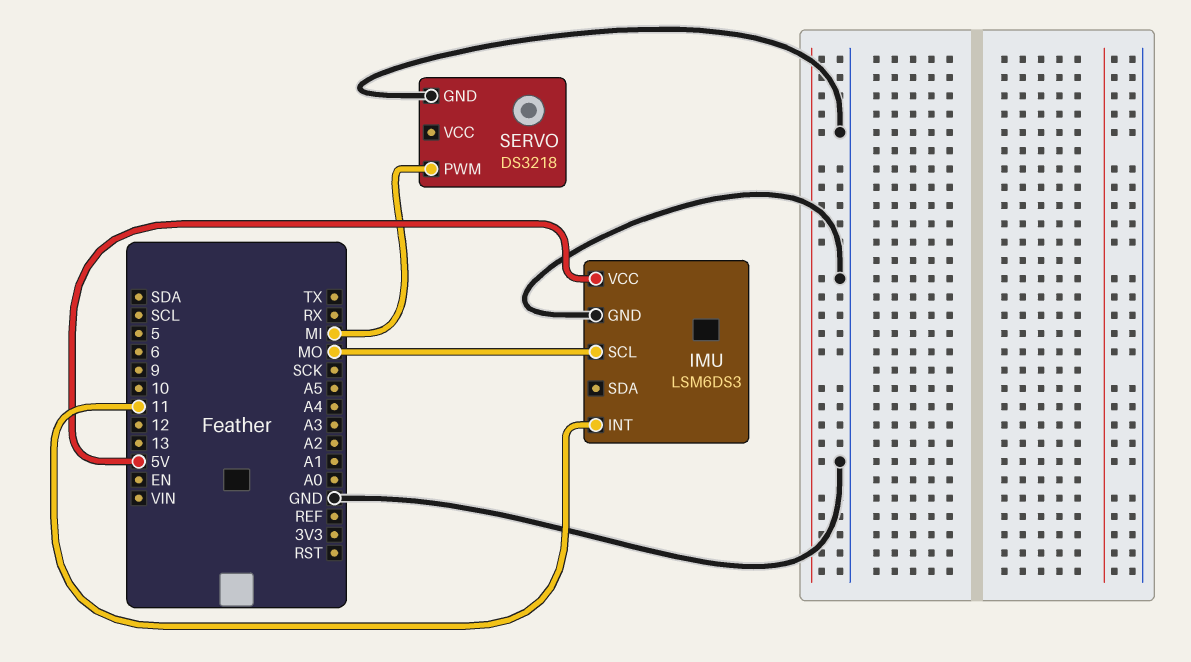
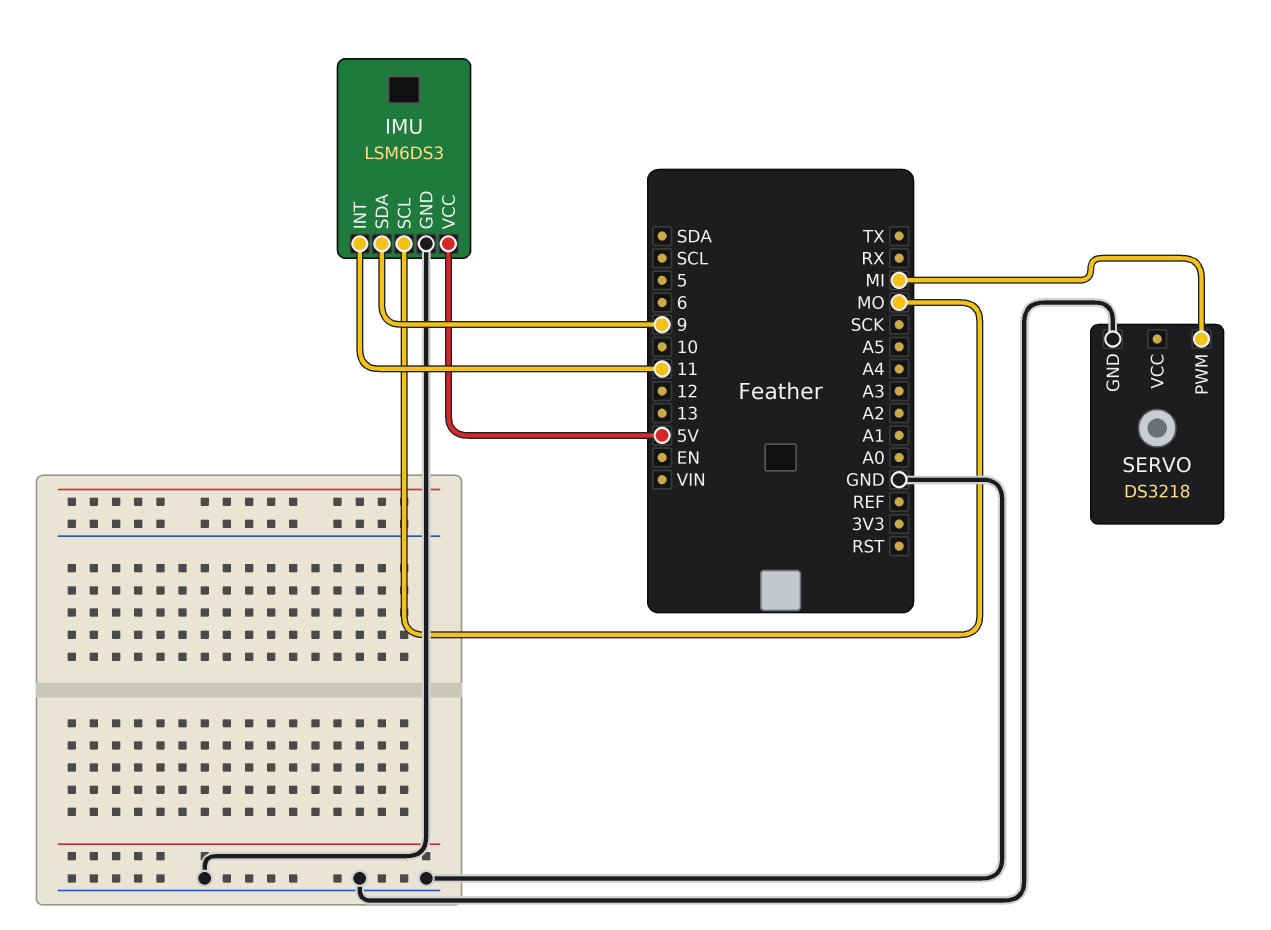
IMU pin SDA: none -> 9

